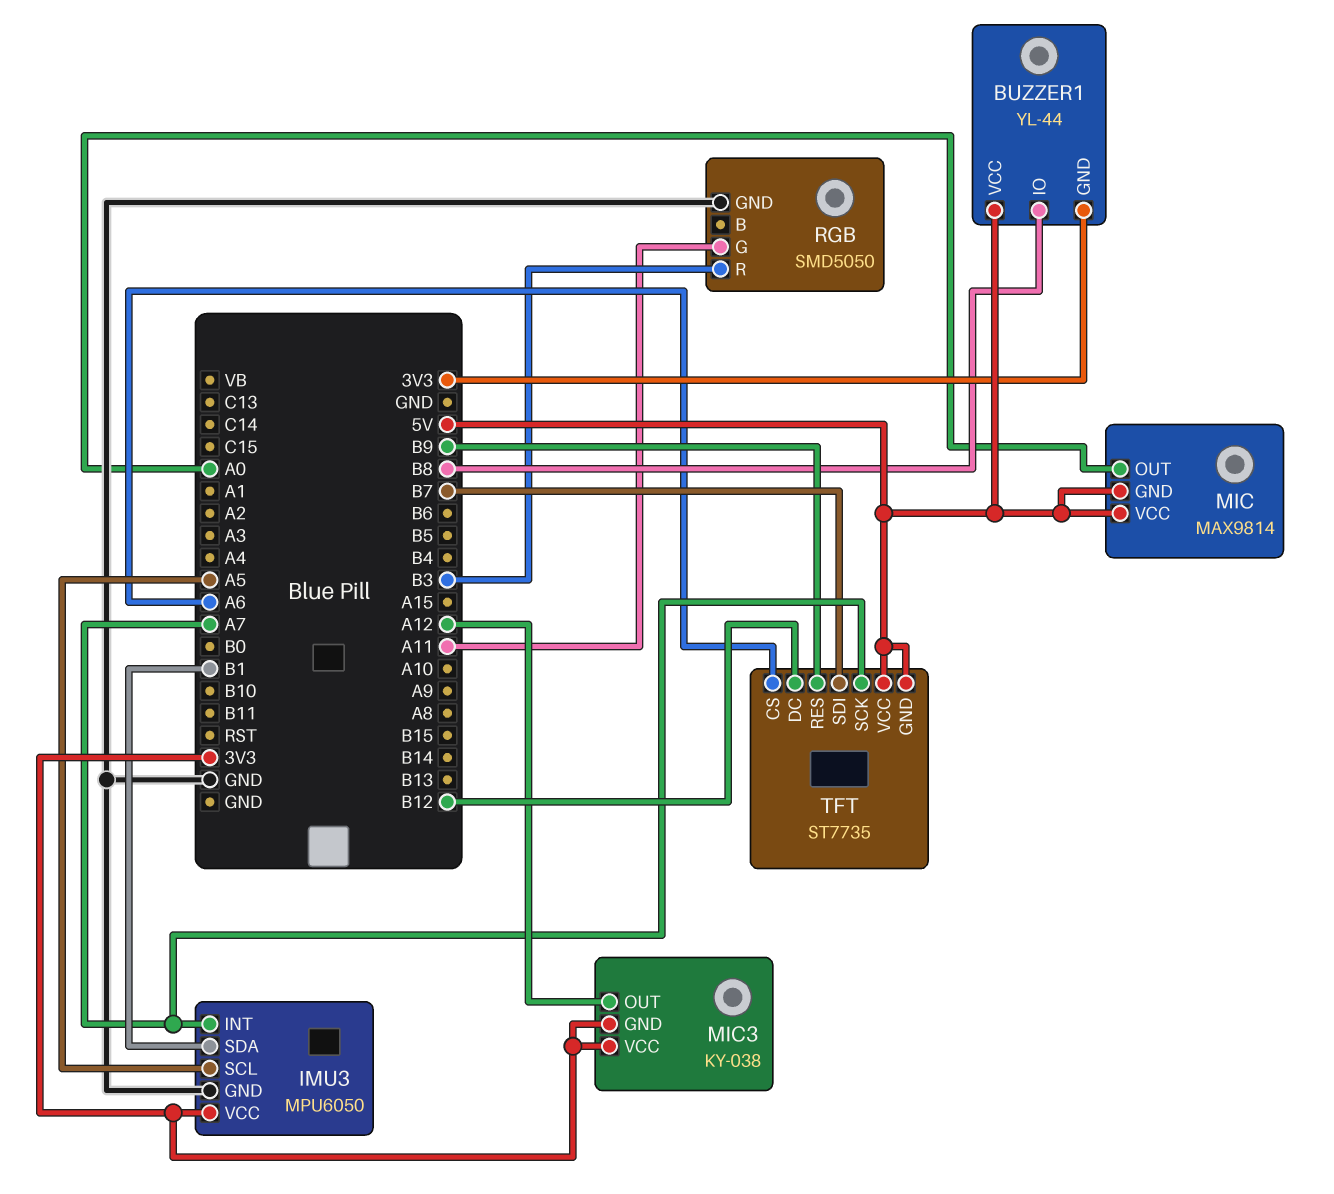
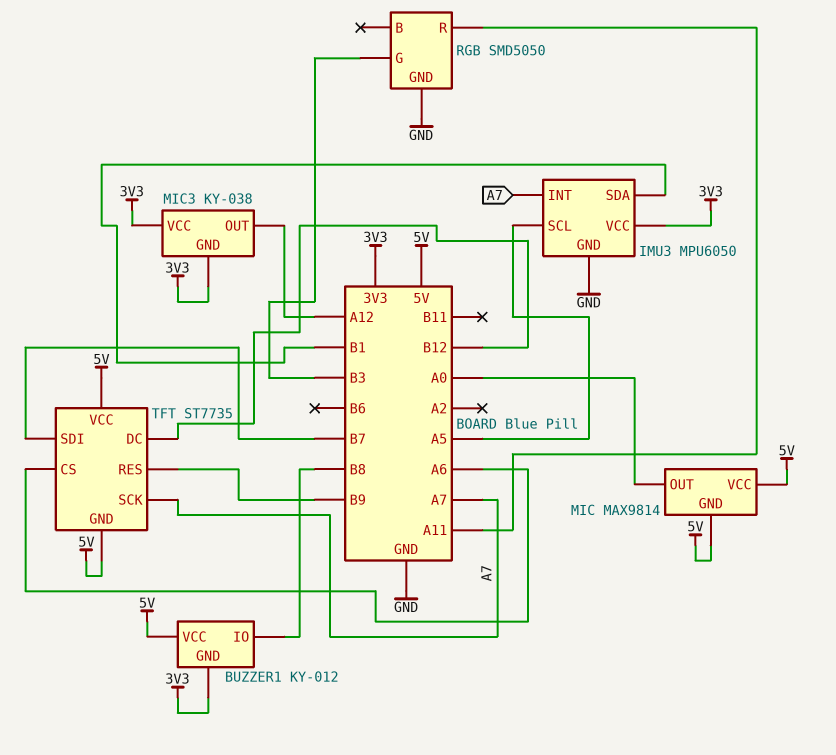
BUZZER1: YL-44 -> KY-012
RGB pin G: A11 -> B3
RGB pin R: B3 -> A11

